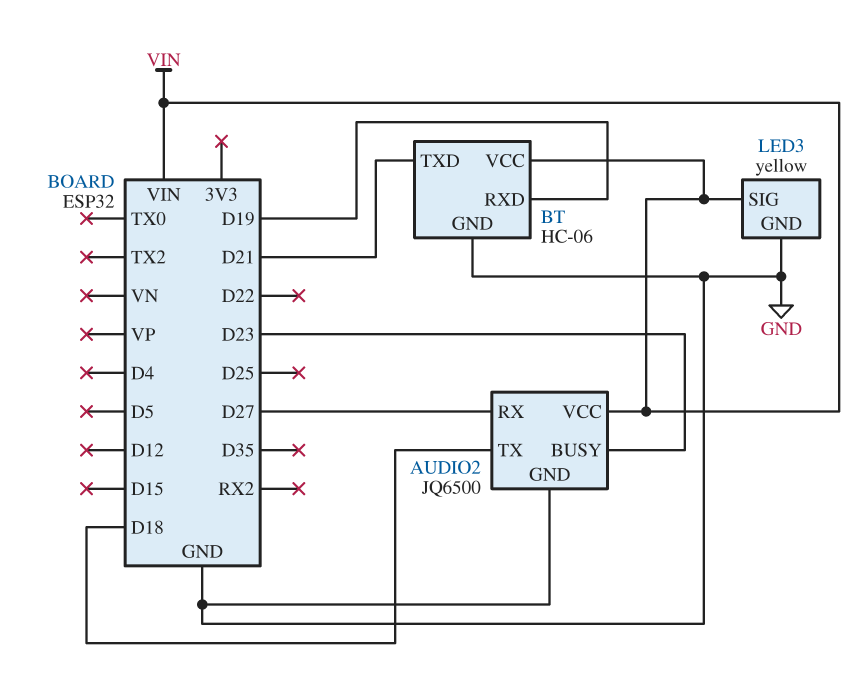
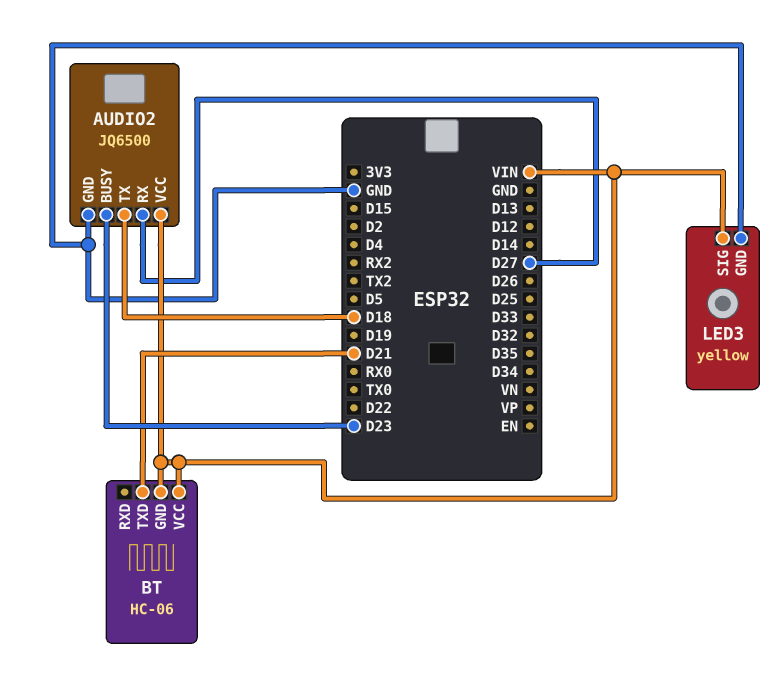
BT pin GND: GND -> VIN
BT pin RXD: D19 -> none

